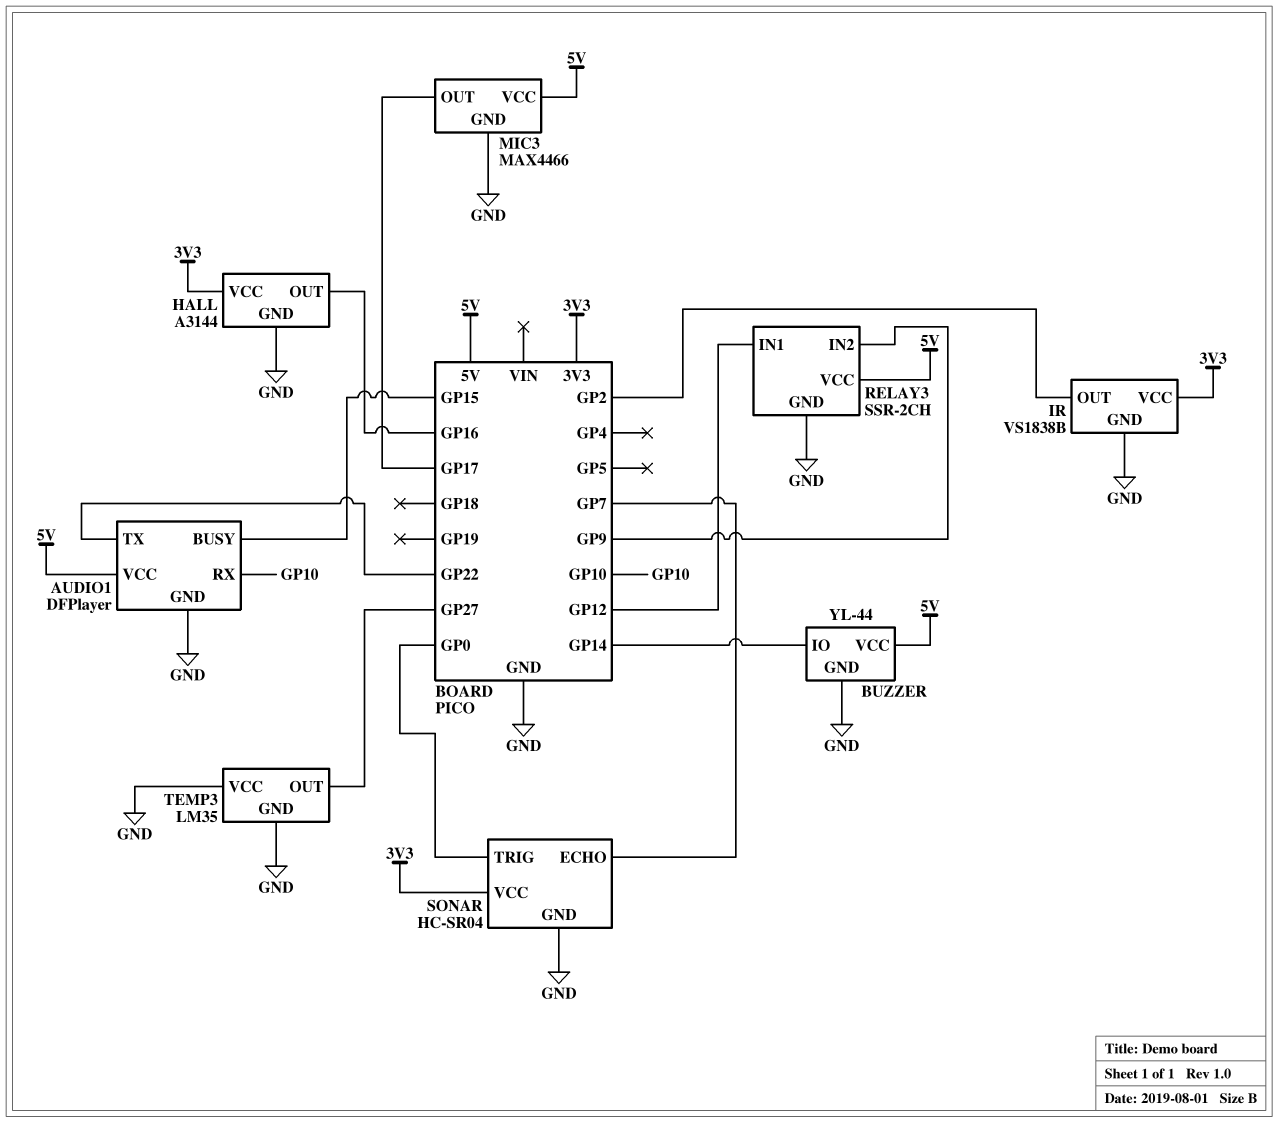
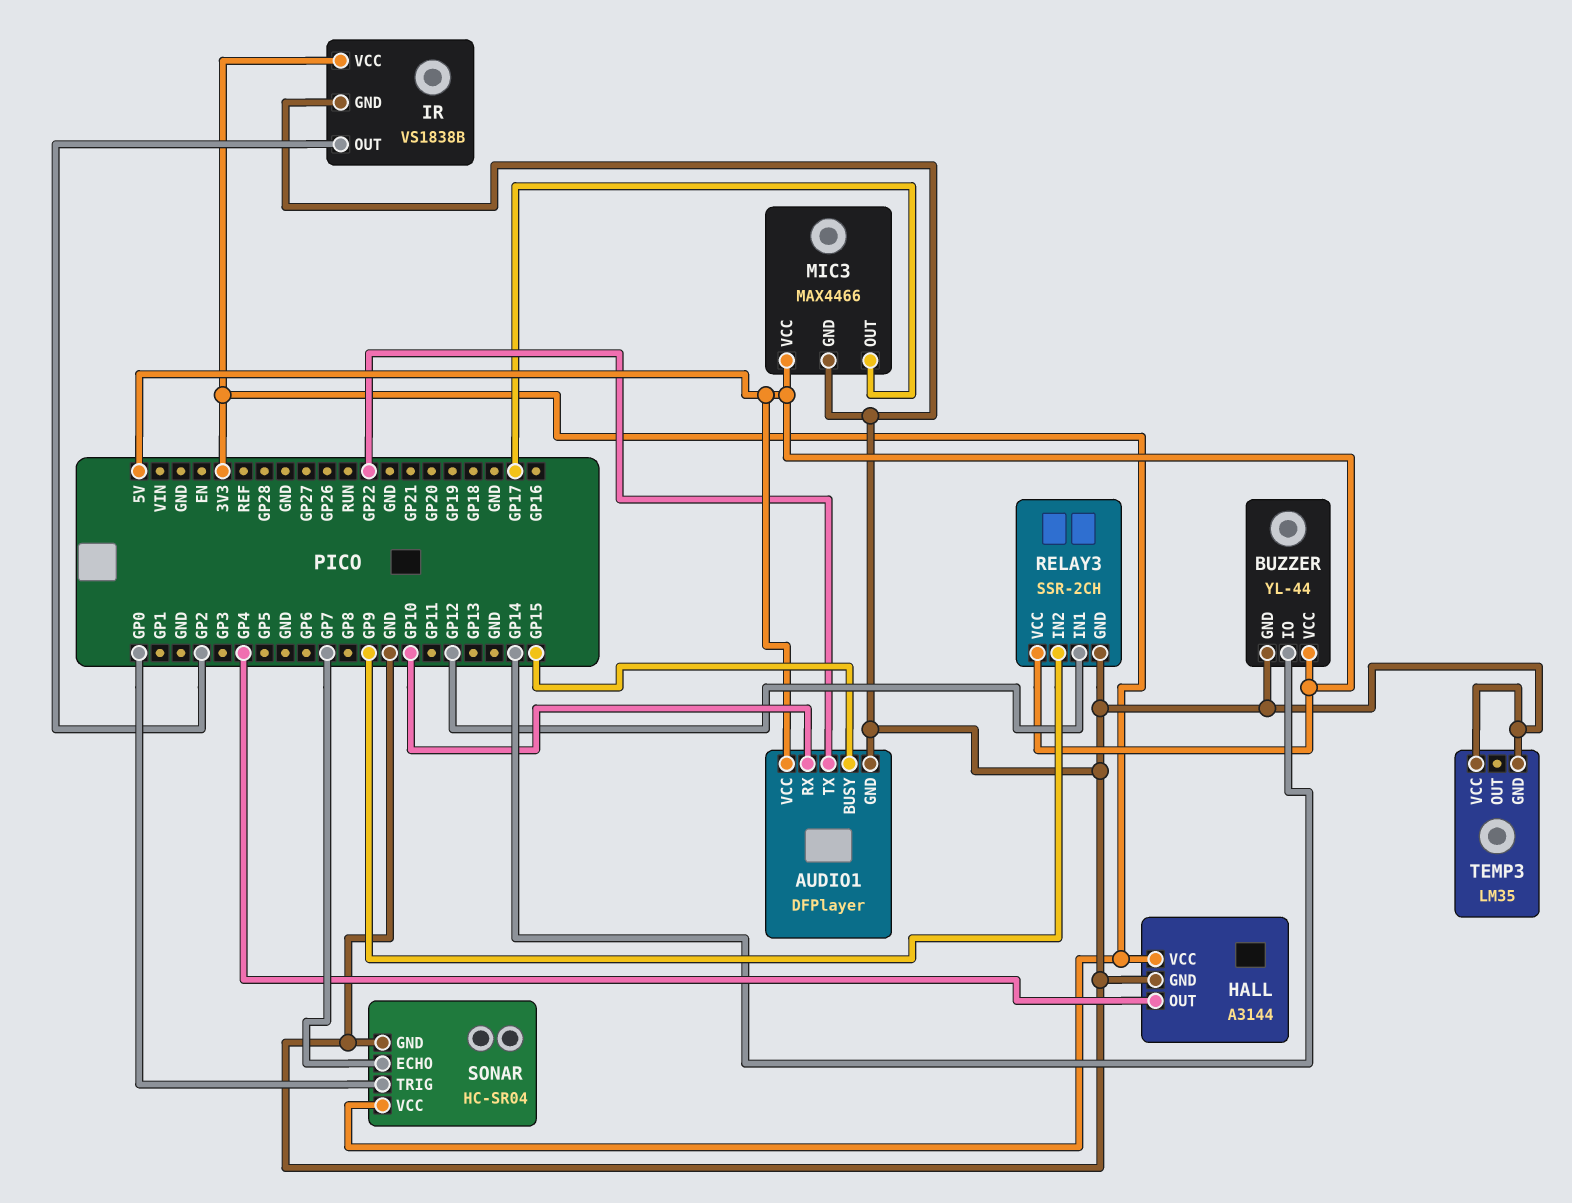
HALL pin OUT: GP16 -> GP4
TEMP3 pin OUT: GP27 -> none

